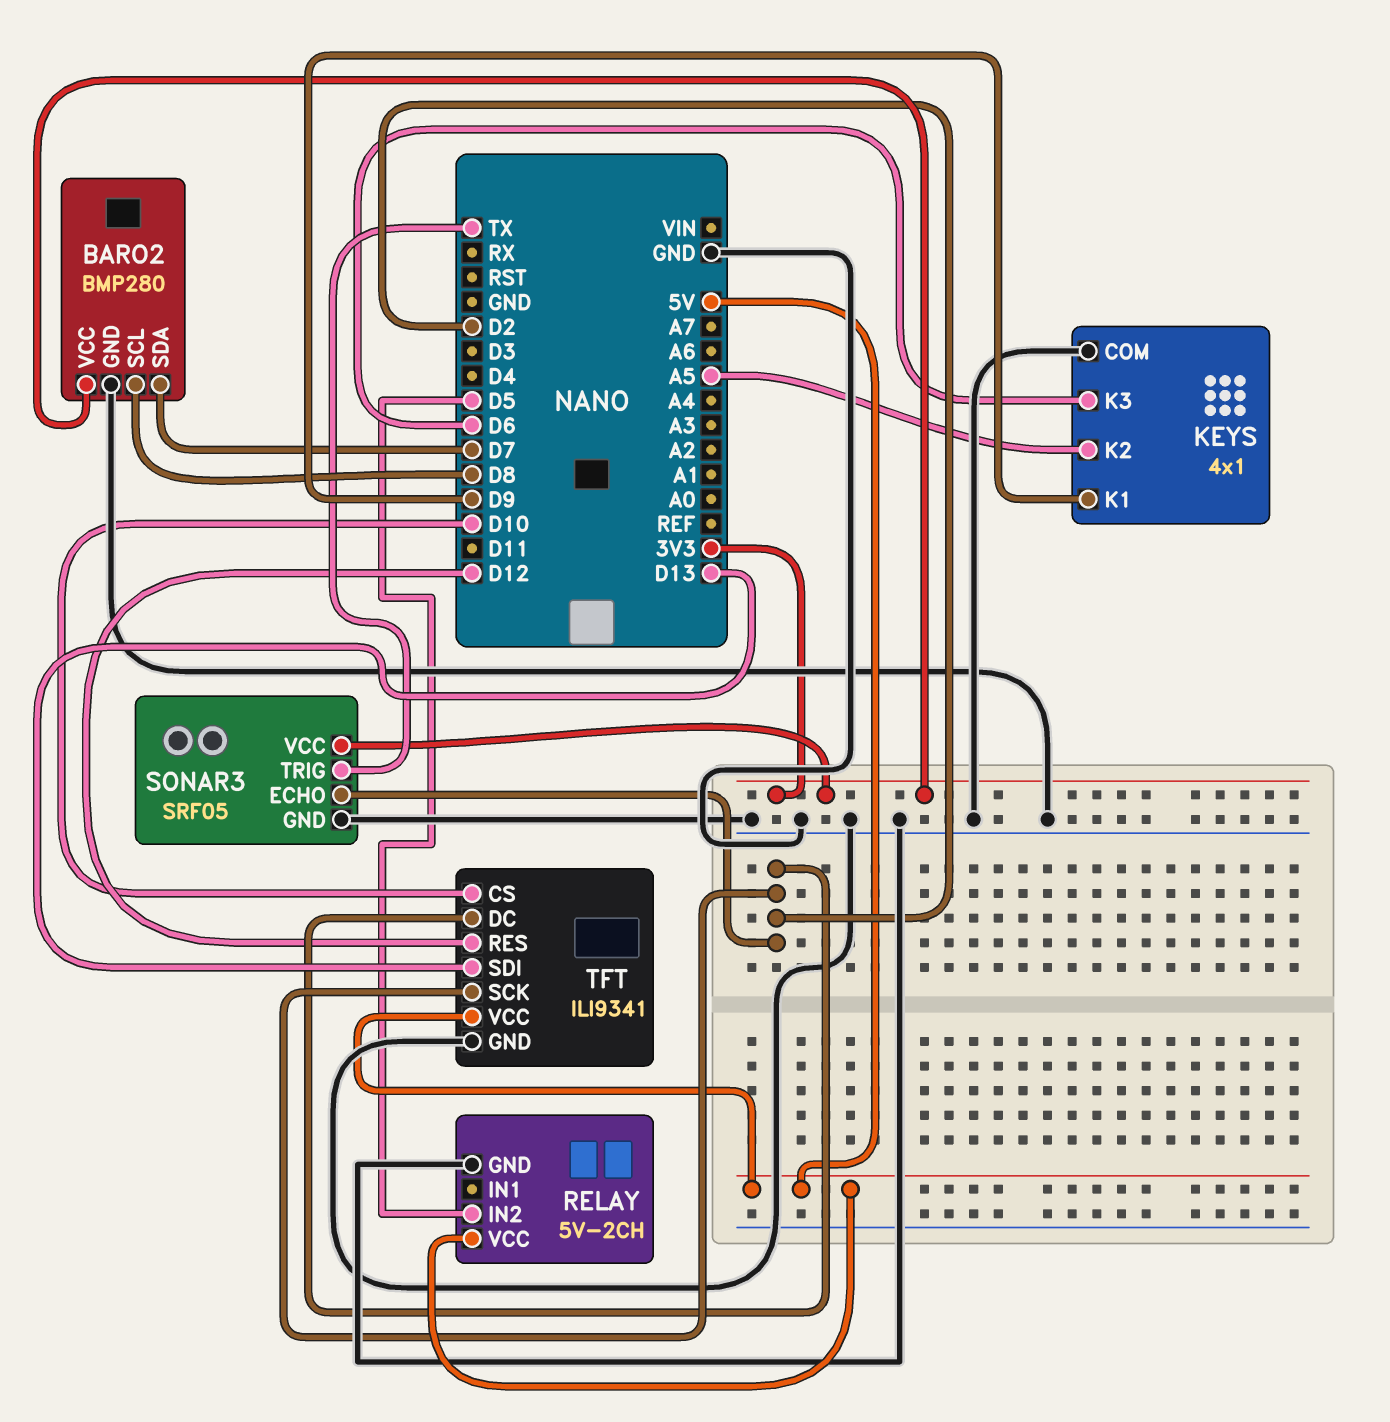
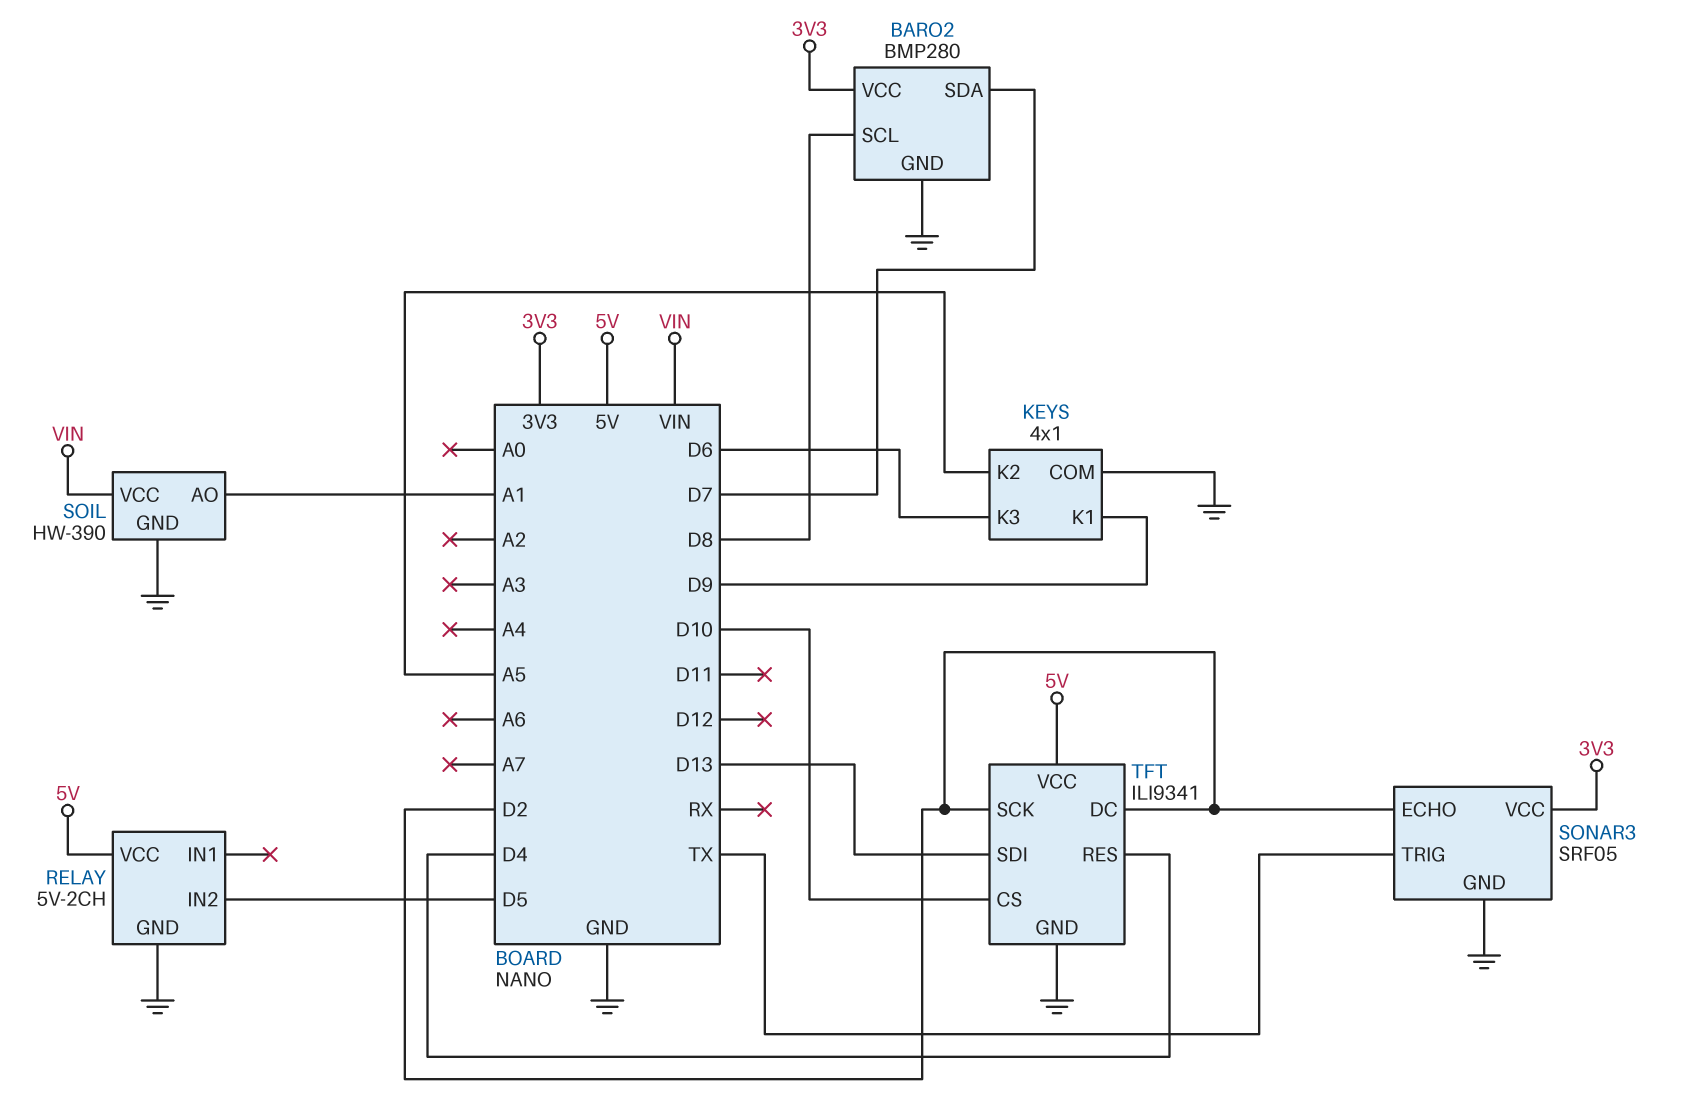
SOIL: none -> HW-390
SOIL pin AO: none -> A1
SOIL pin GND: none -> GND
SOIL pin VCC: none -> VIN
TFT pin RES: D12 -> D4

